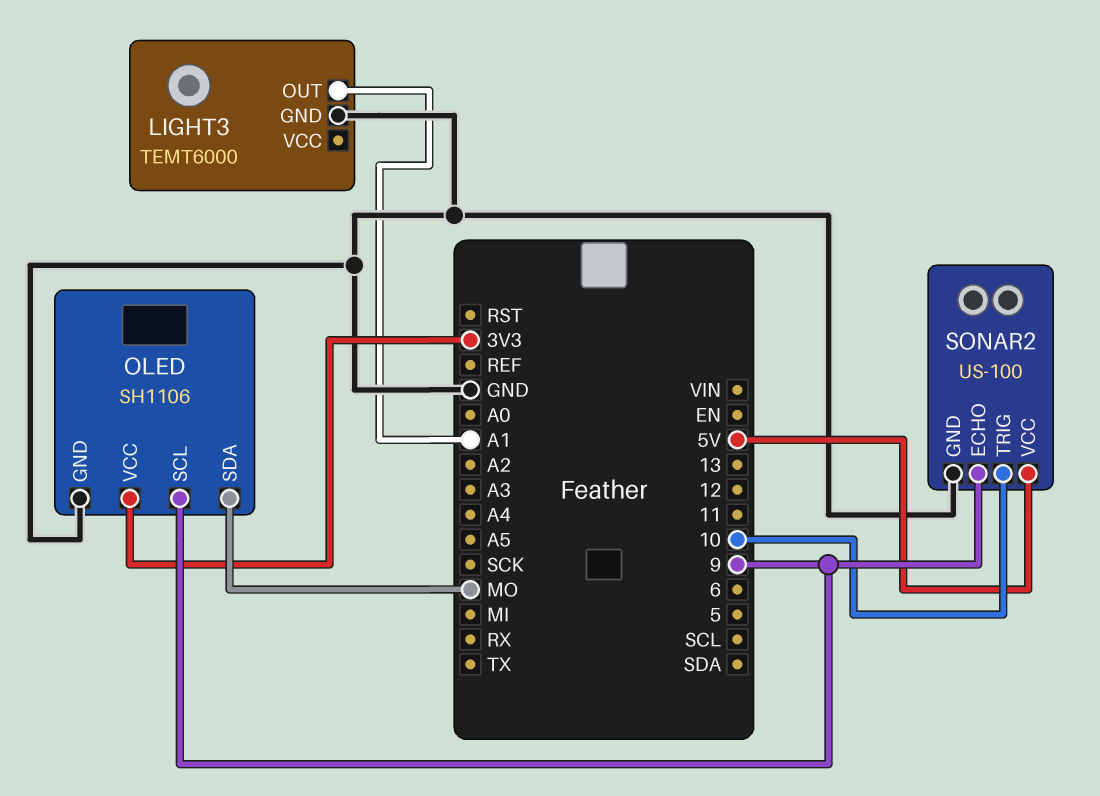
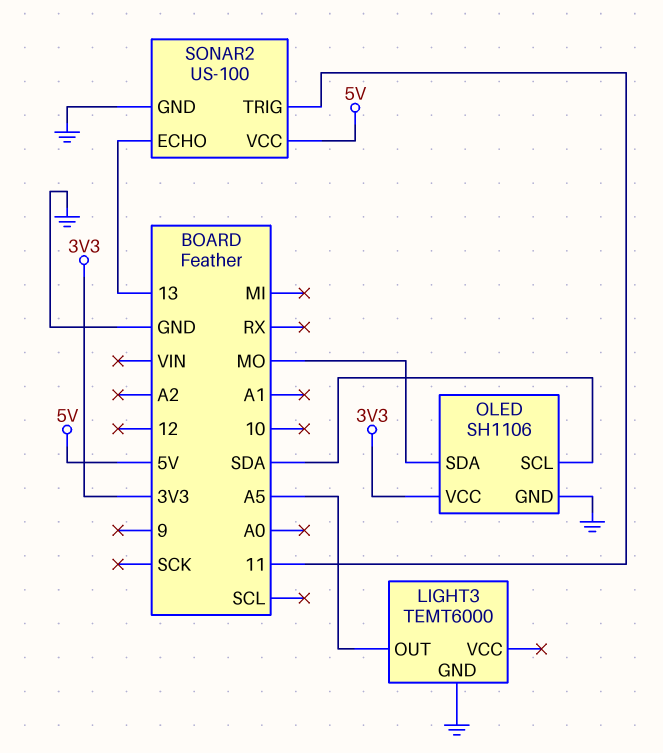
LIGHT3 pin OUT: A1 -> A5
OLED pin SCL: 9 -> SDA
SONAR2 pin ECHO: 9 -> 13
SONAR2 pin TRIG: 10 -> 11

